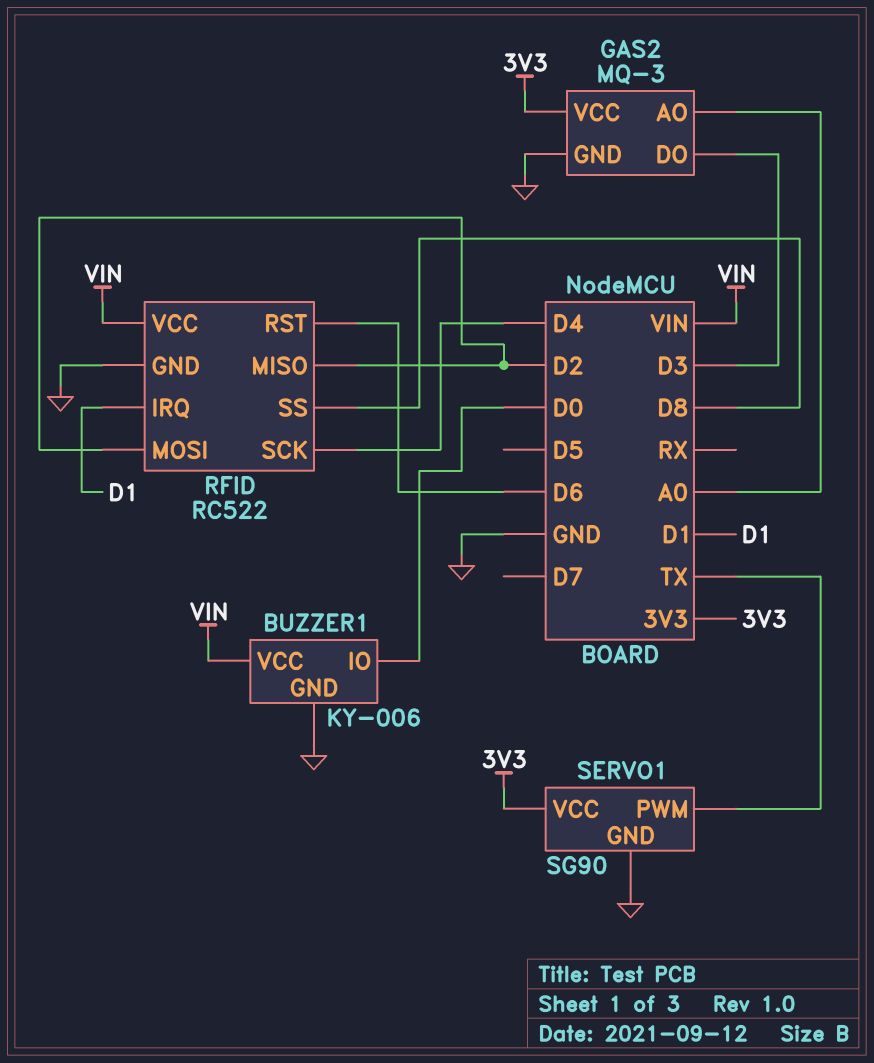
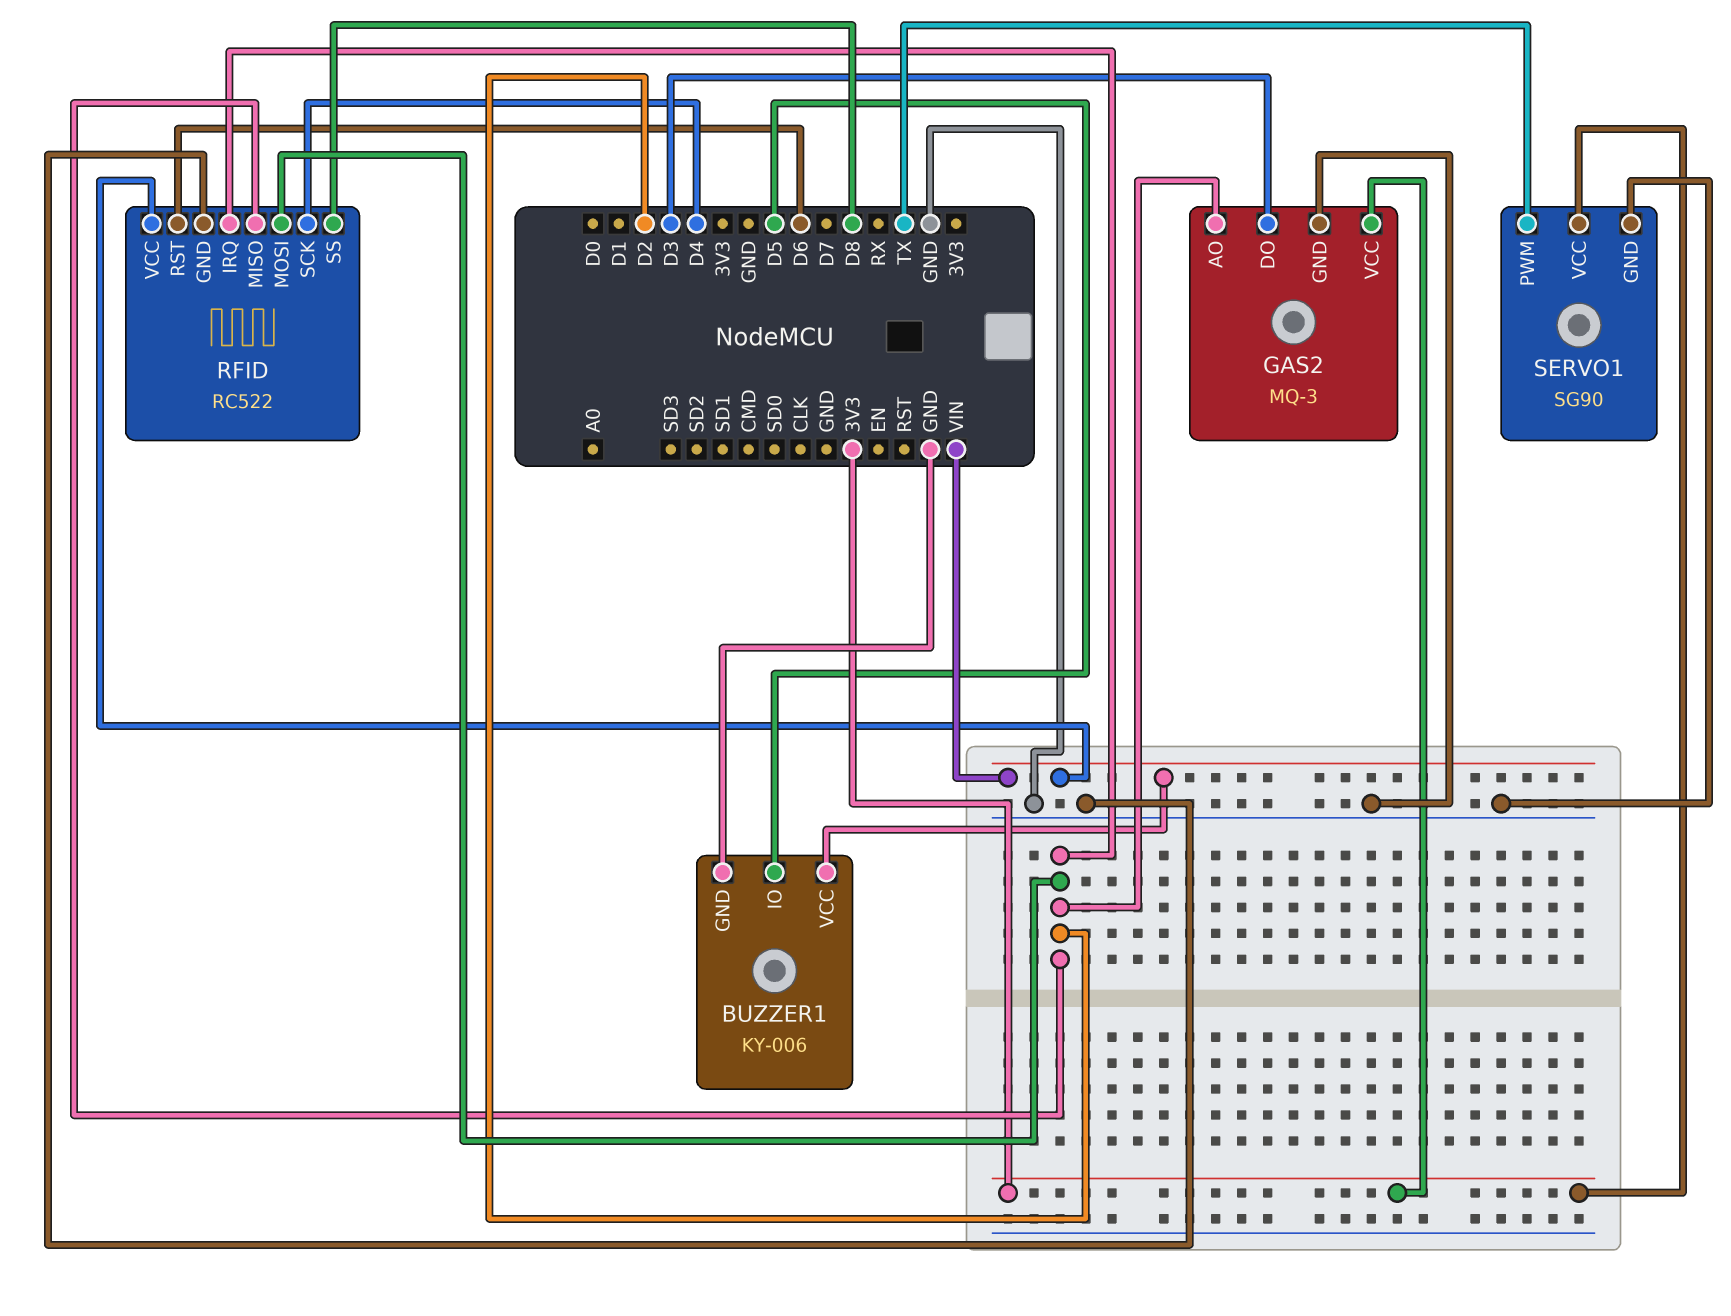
BUZZER1 pin IO: D0 -> D5
GAS2 pin AO: A0 -> D2
RFID pin IRQ: D1 -> D2

